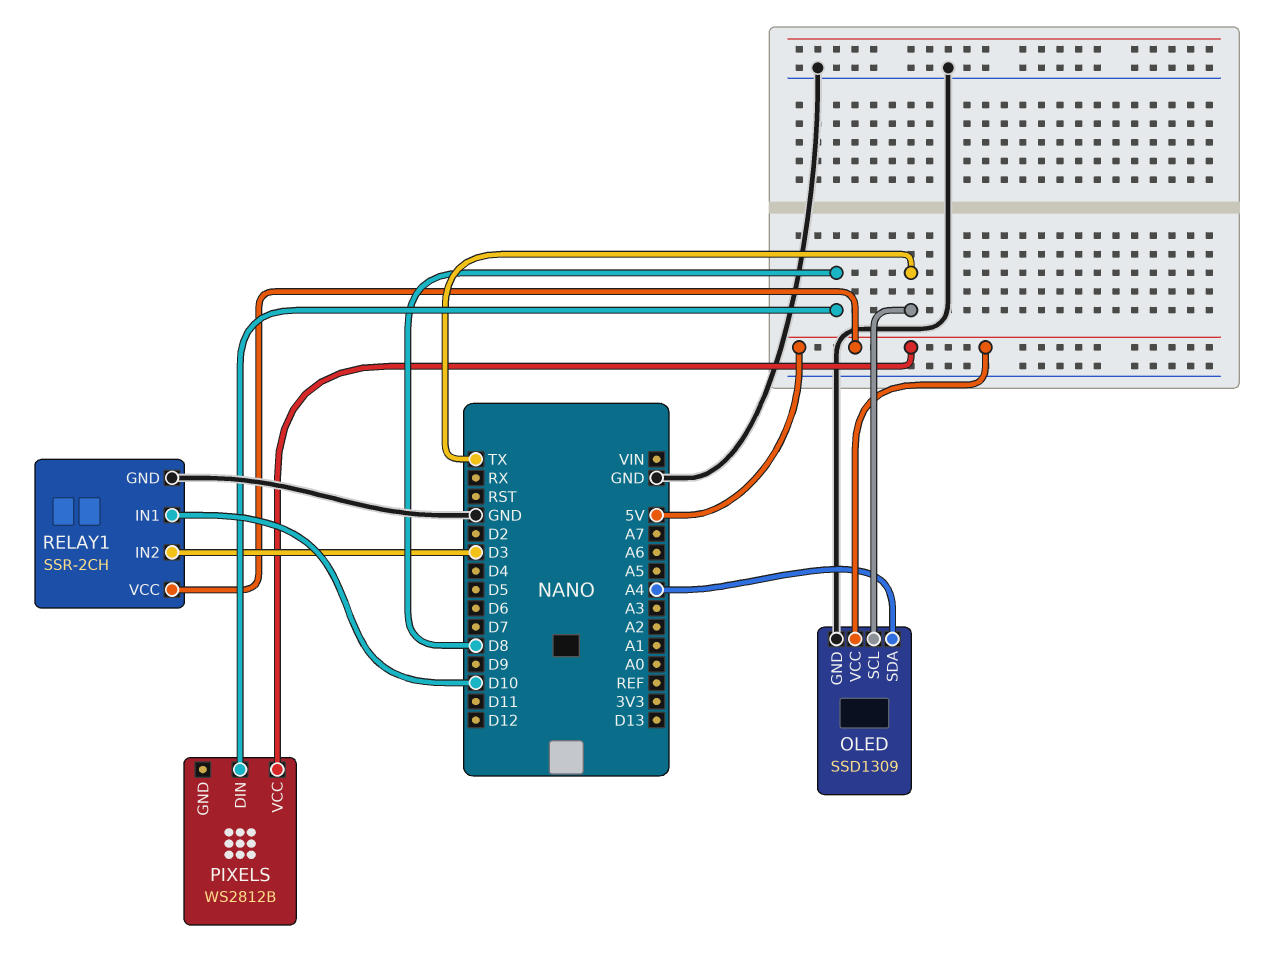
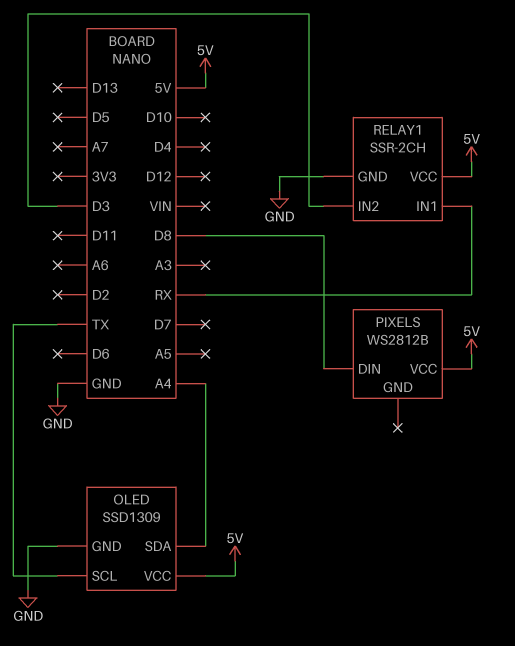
RELAY1 pin IN1: D10 -> RX

